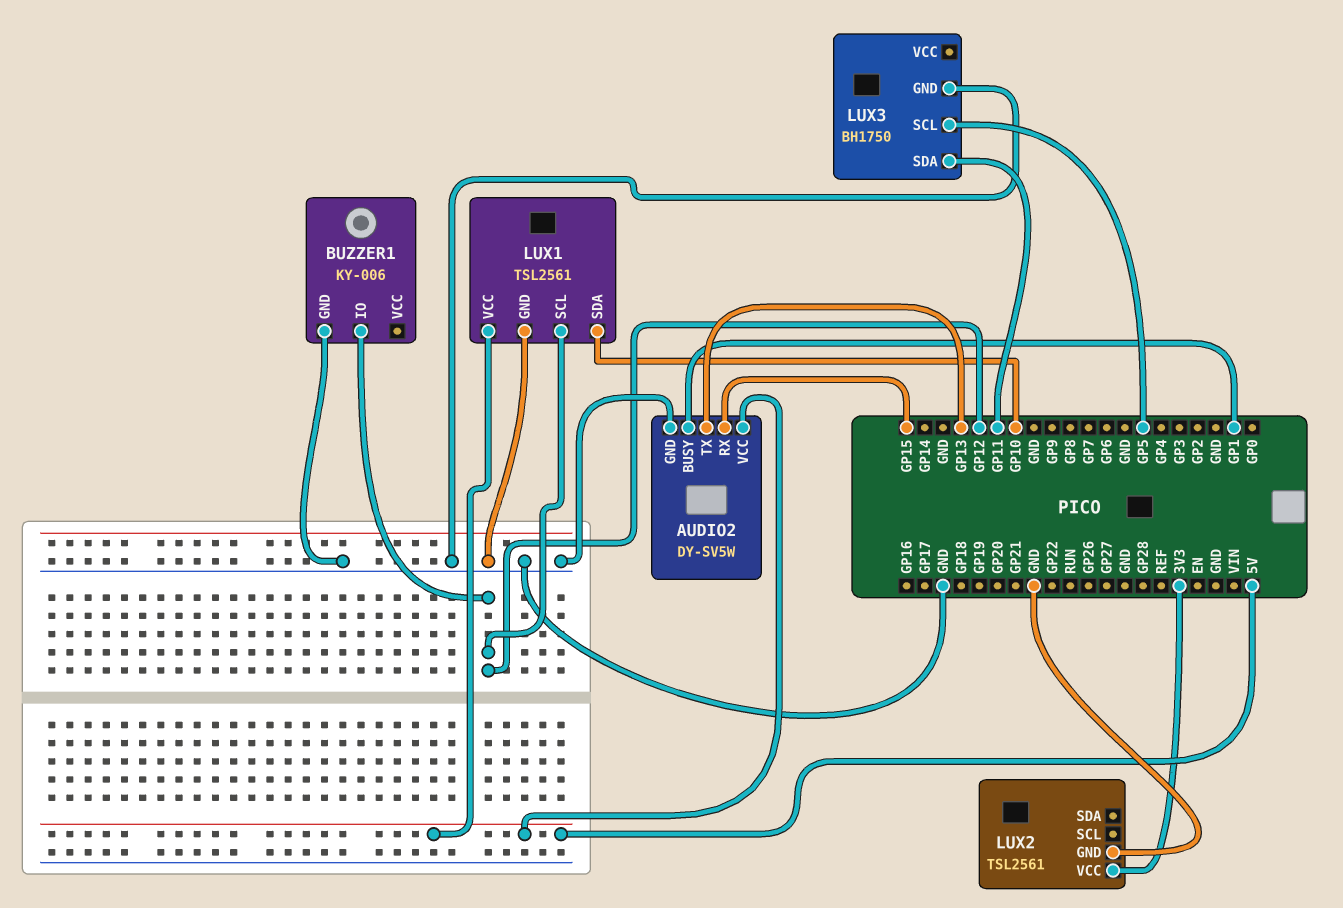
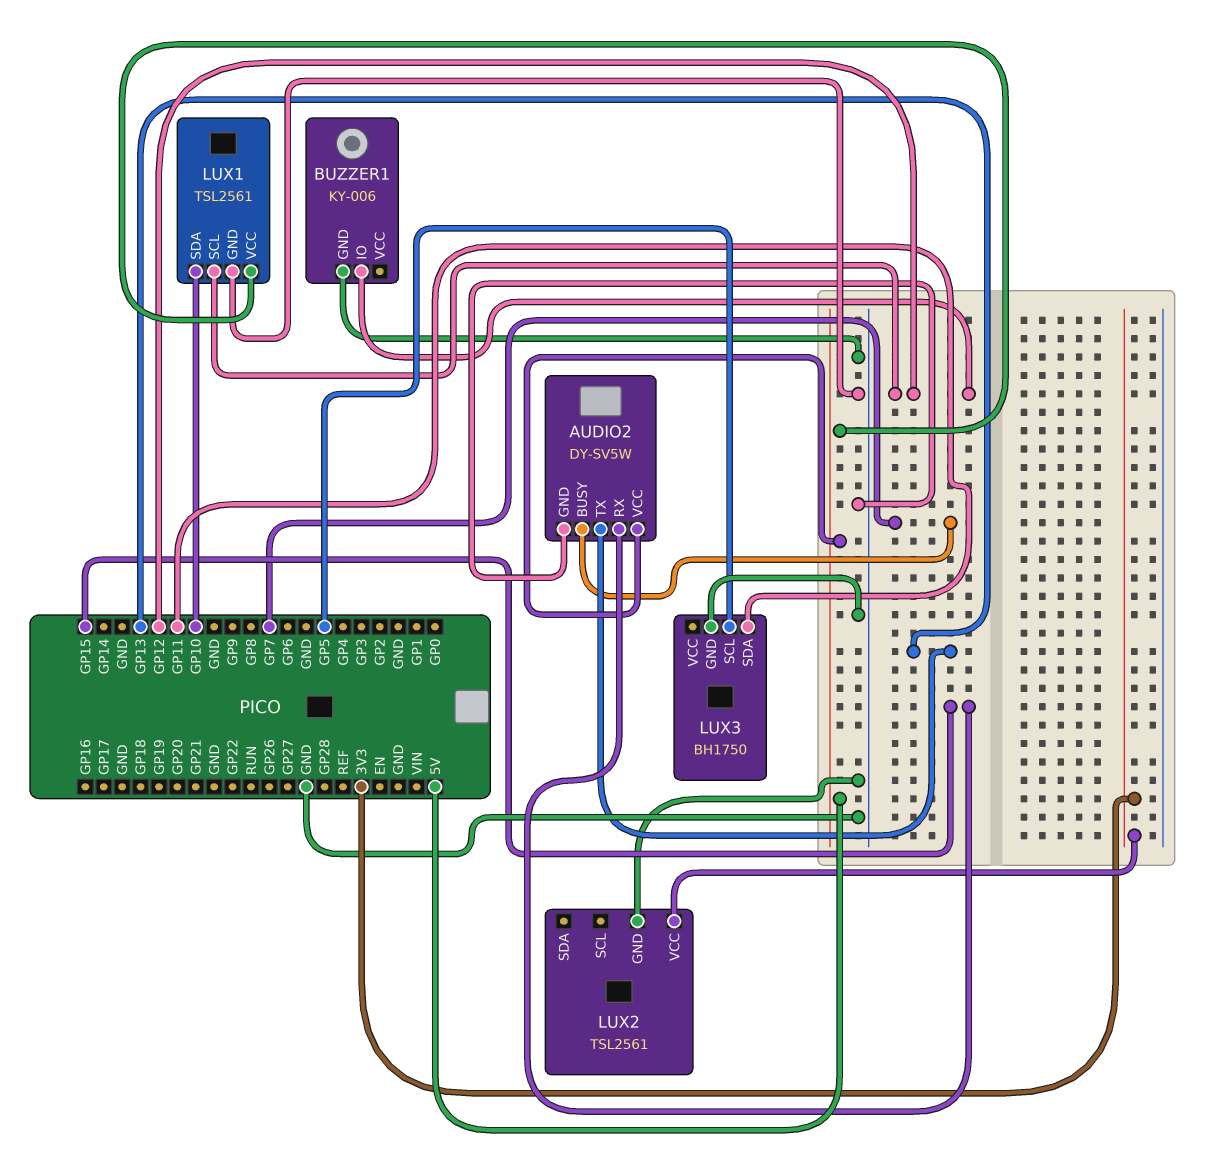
AUDIO2 pin BUSY: GP1 -> GP7

